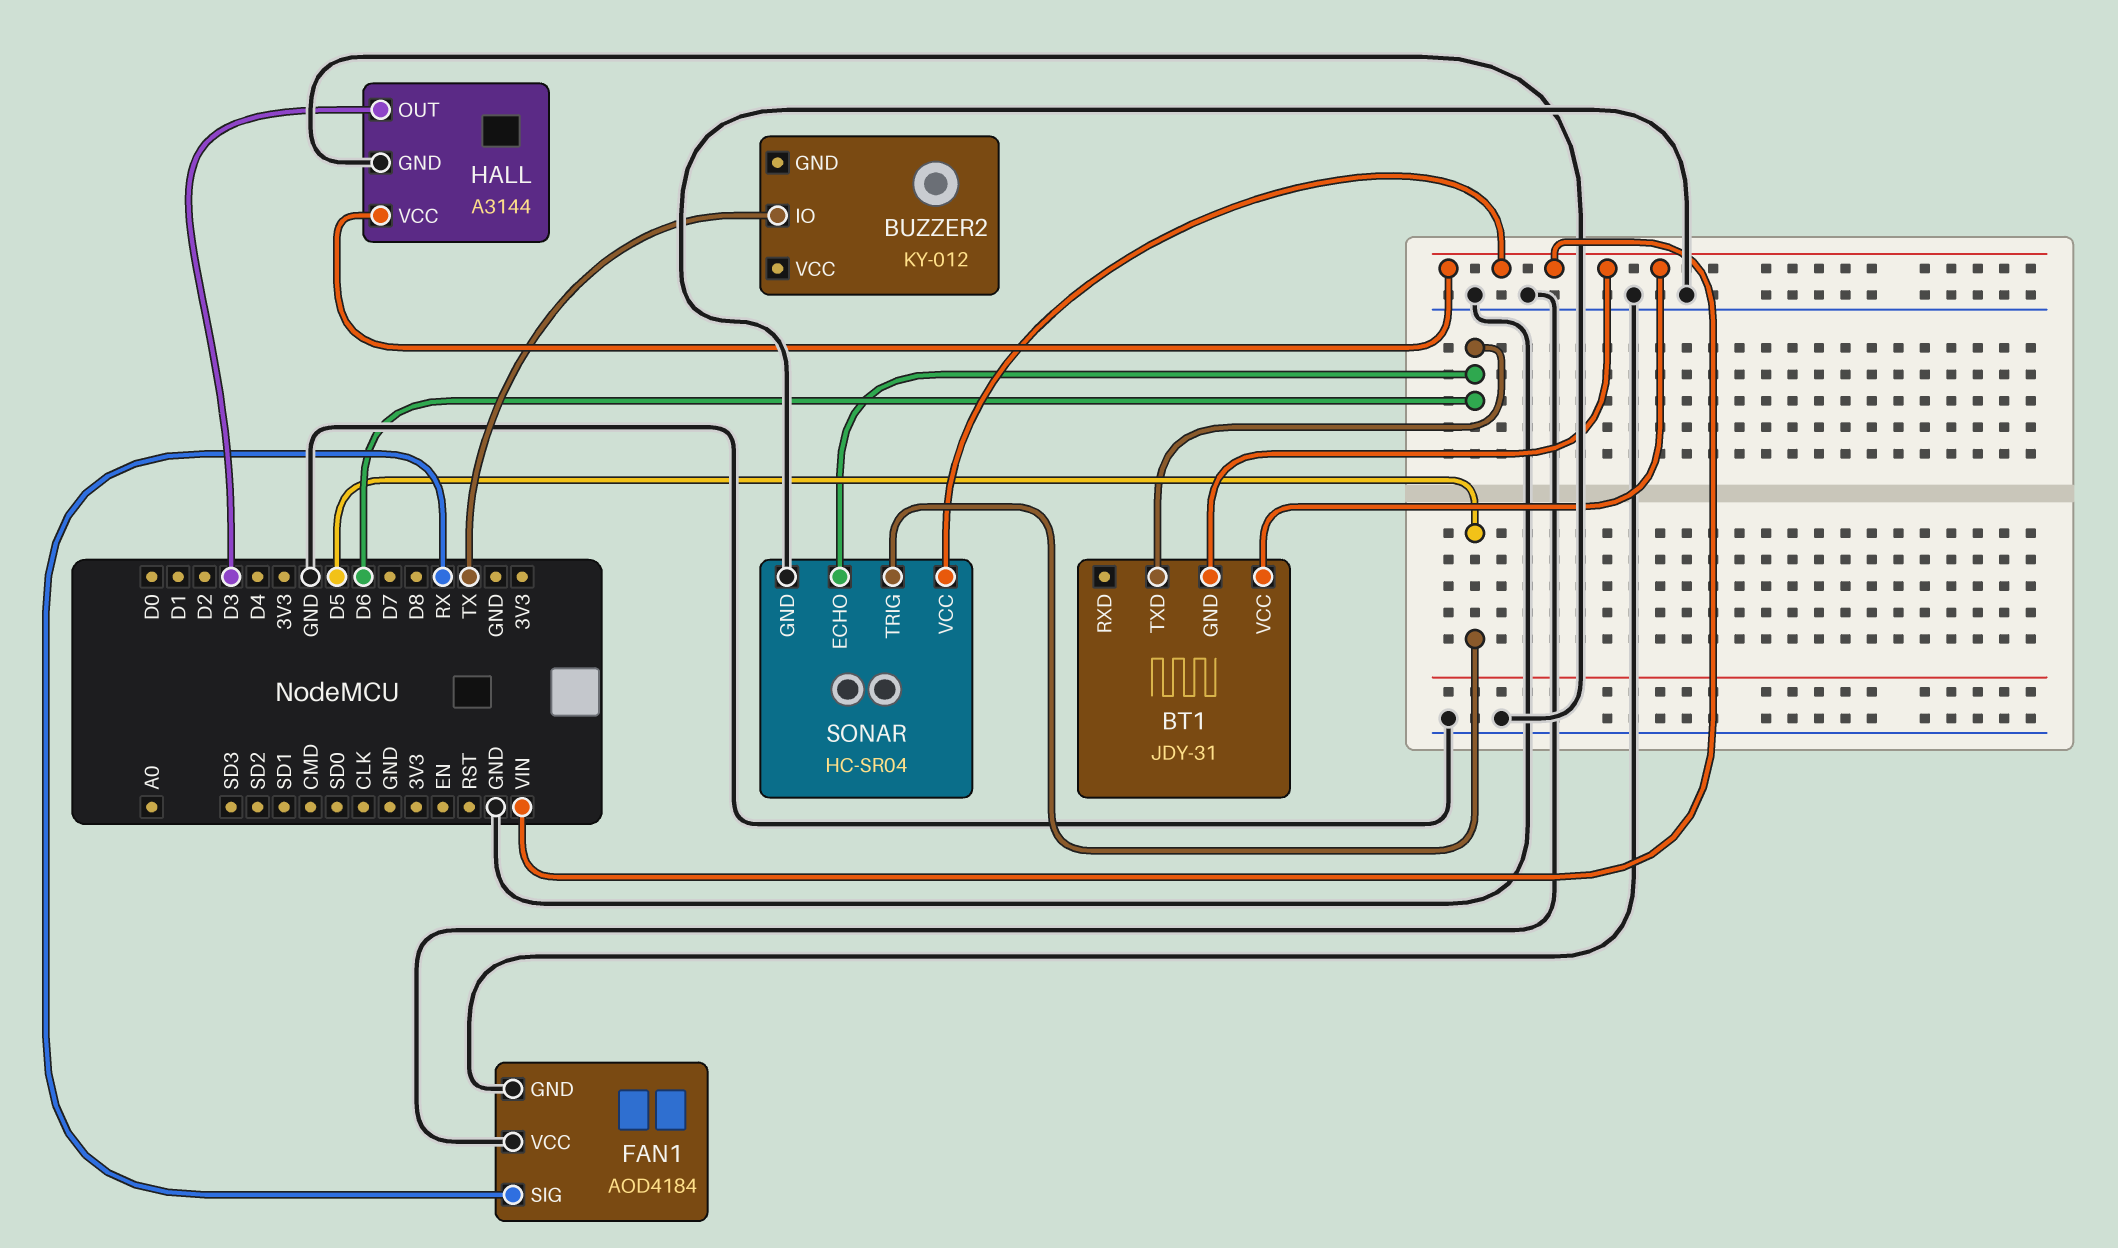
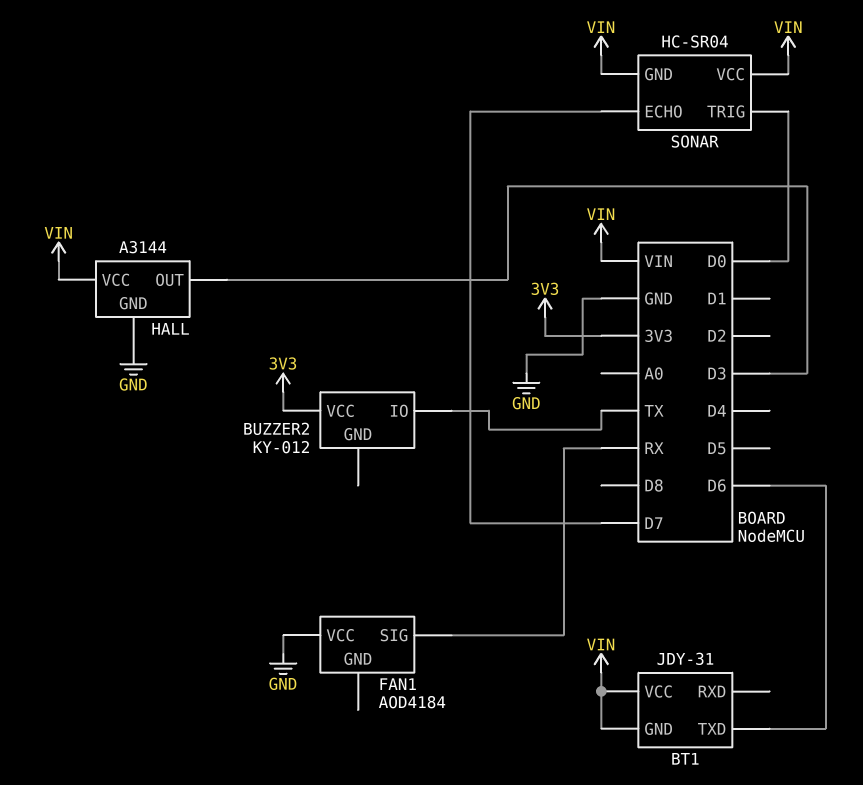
BUZZER2 pin VCC: none -> 3V3
FAN1 pin GND: GND -> none
SONAR pin ECHO: D6 -> D7
SONAR pin GND: GND -> VIN
SONAR pin TRIG: D5 -> D0

